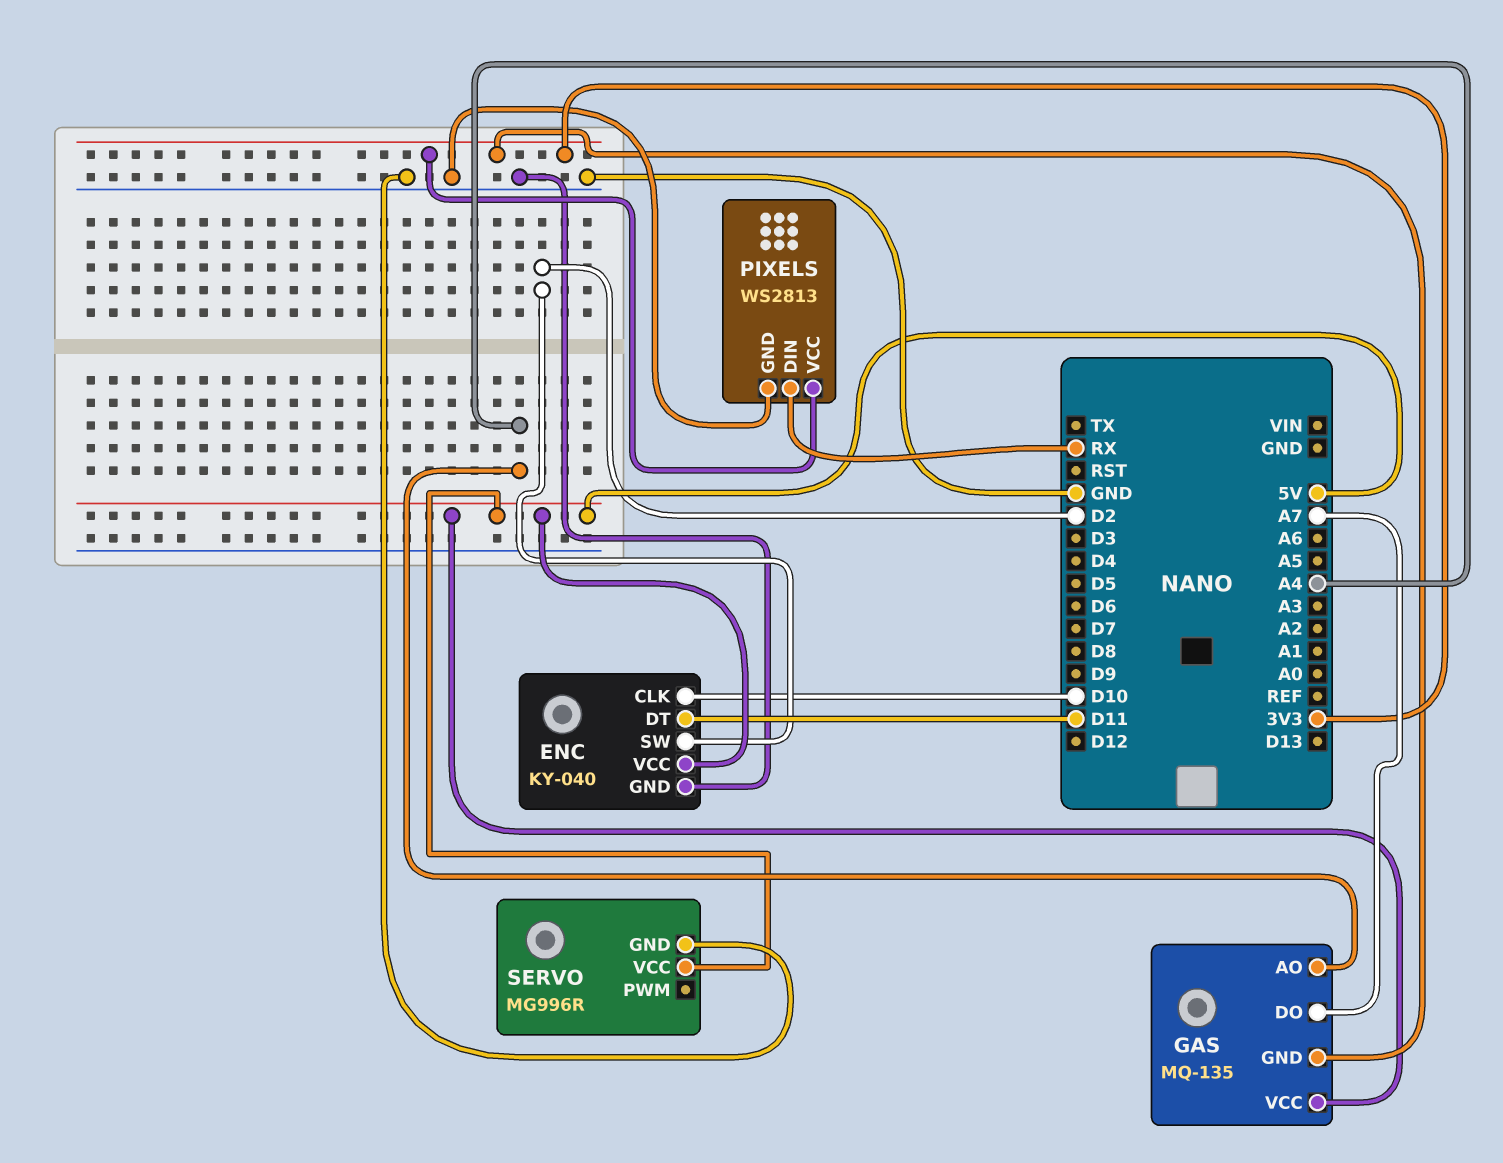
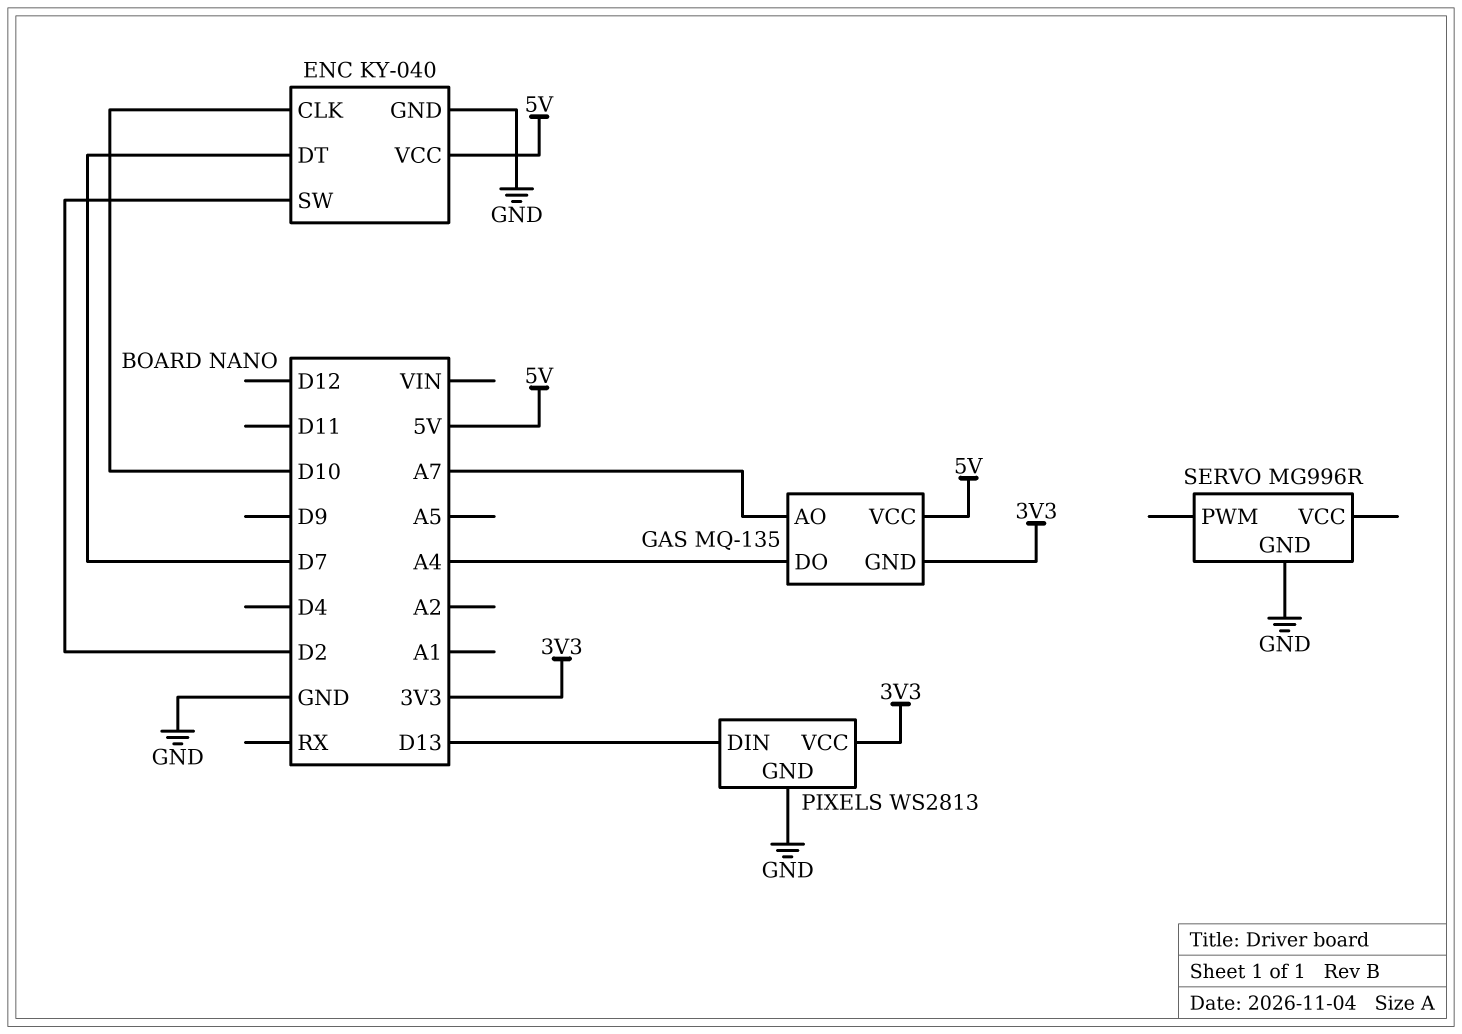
ENC pin DT: D11 -> D7
GAS pin AO: A4 -> A7
GAS pin DO: A7 -> A4
PIXELS pin DIN: RX -> D13
SERVO pin VCC: 5V -> none

